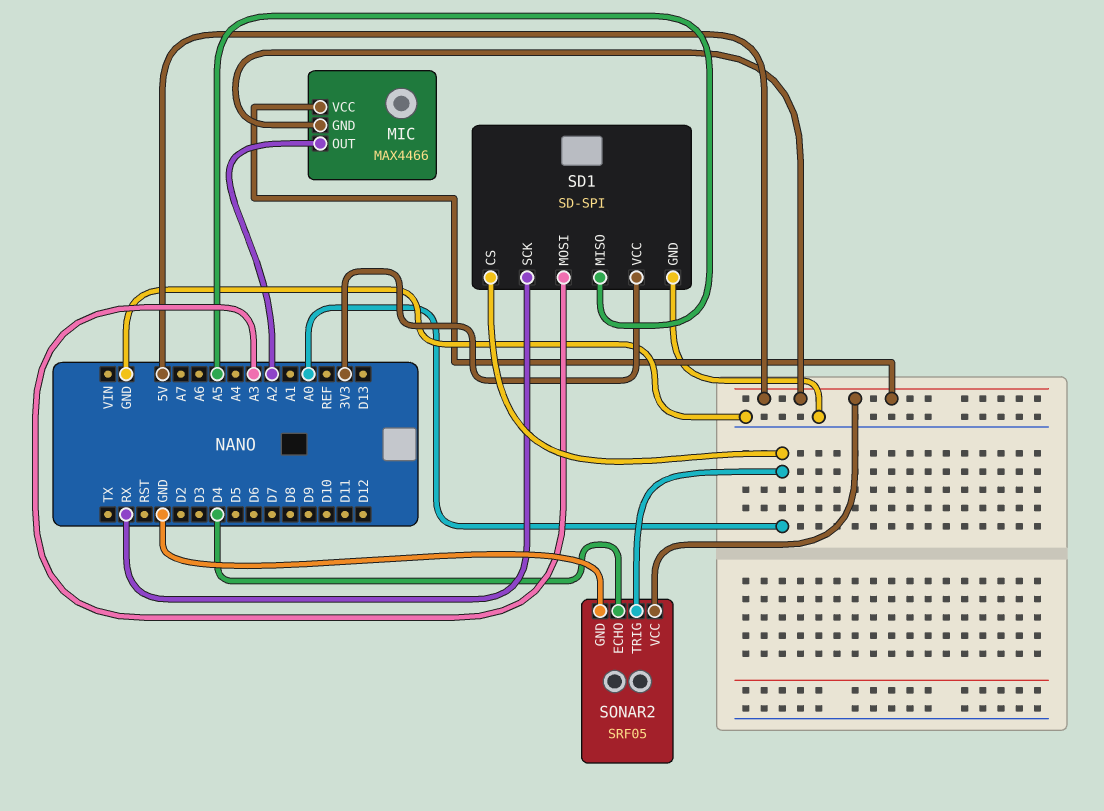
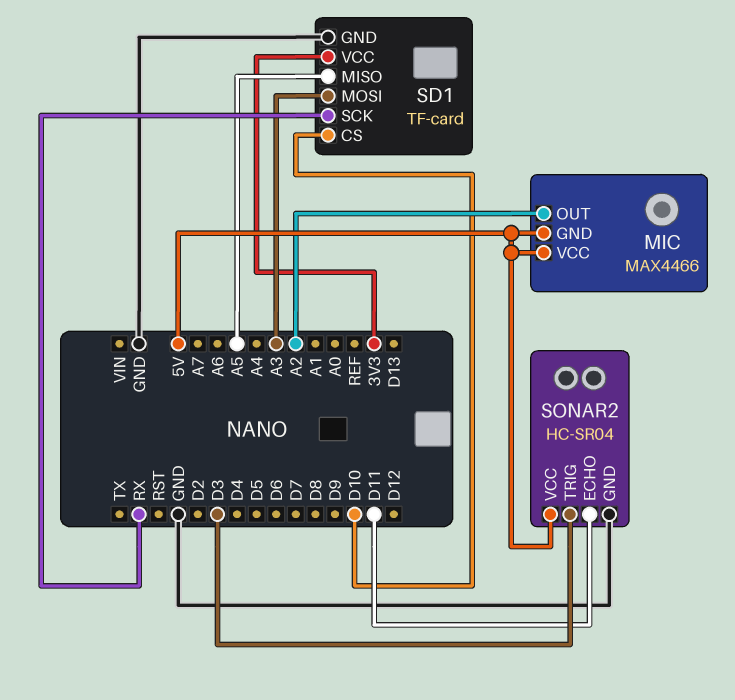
SD1: SD-SPI -> TF-card
SD1 pin CS: A0 -> D10
SONAR2: SRF05 -> HC-SR04
SONAR2 pin ECHO: D4 -> D11
SONAR2 pin TRIG: A0 -> D3

